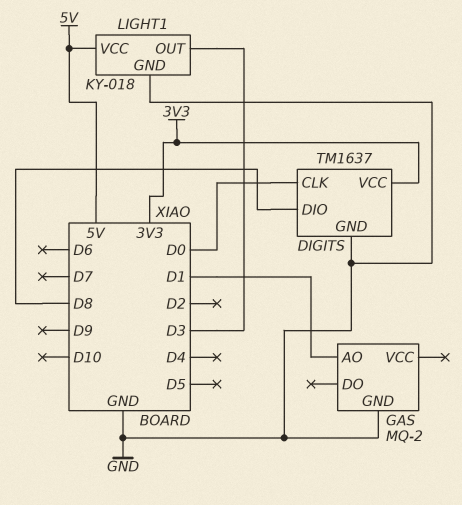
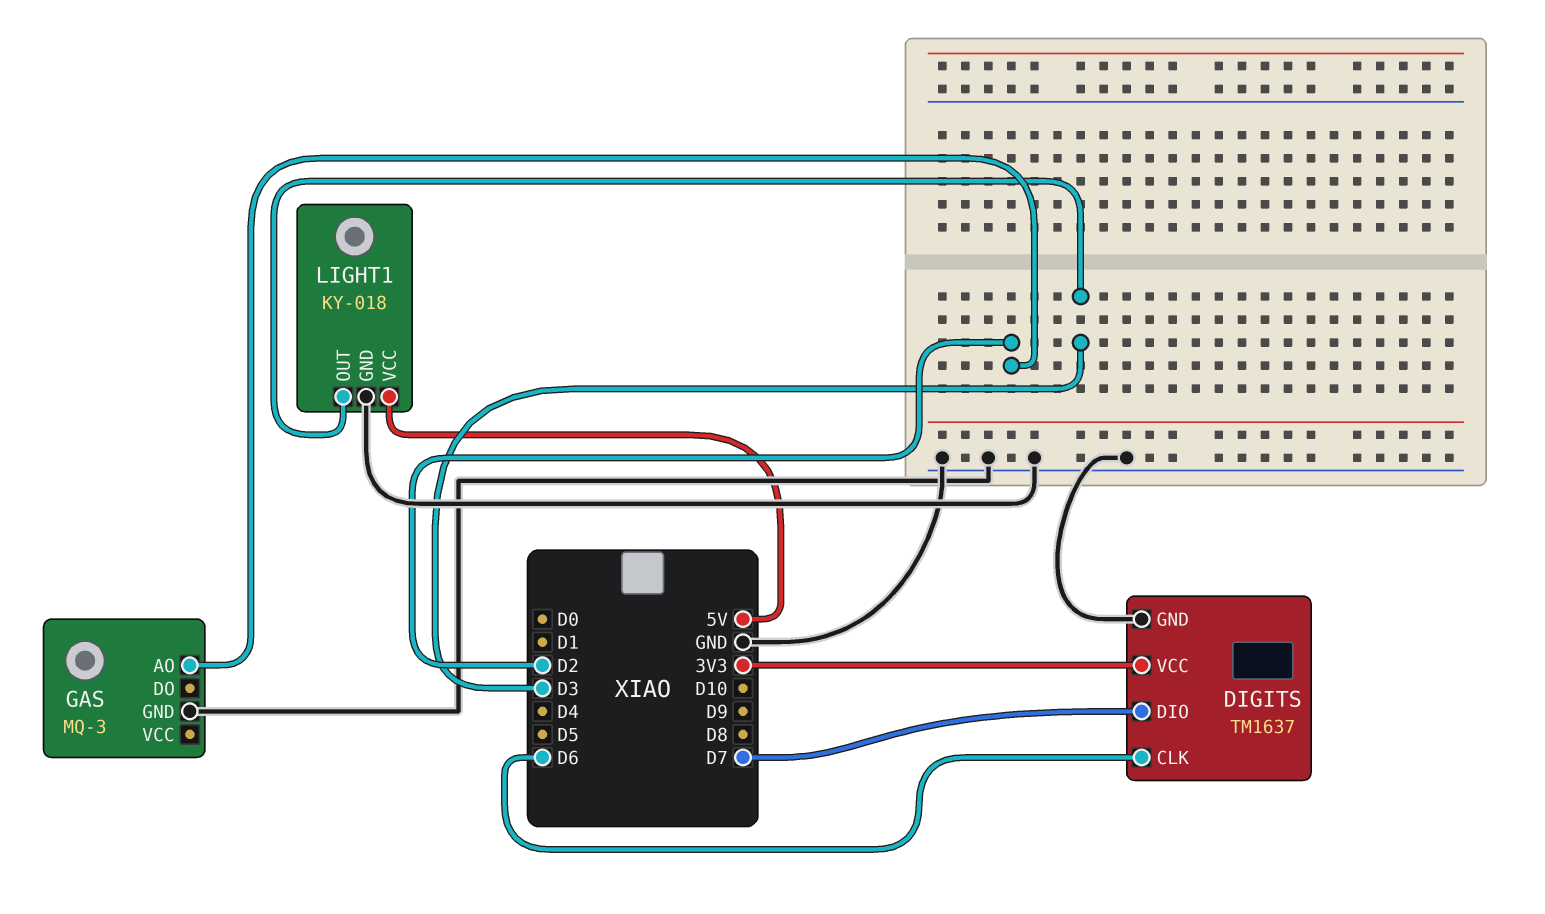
DIGITS pin CLK: D0 -> D6
DIGITS pin DIO: D8 -> D7
GAS: MQ-2 -> MQ-3
GAS pin AO: D1 -> D2

